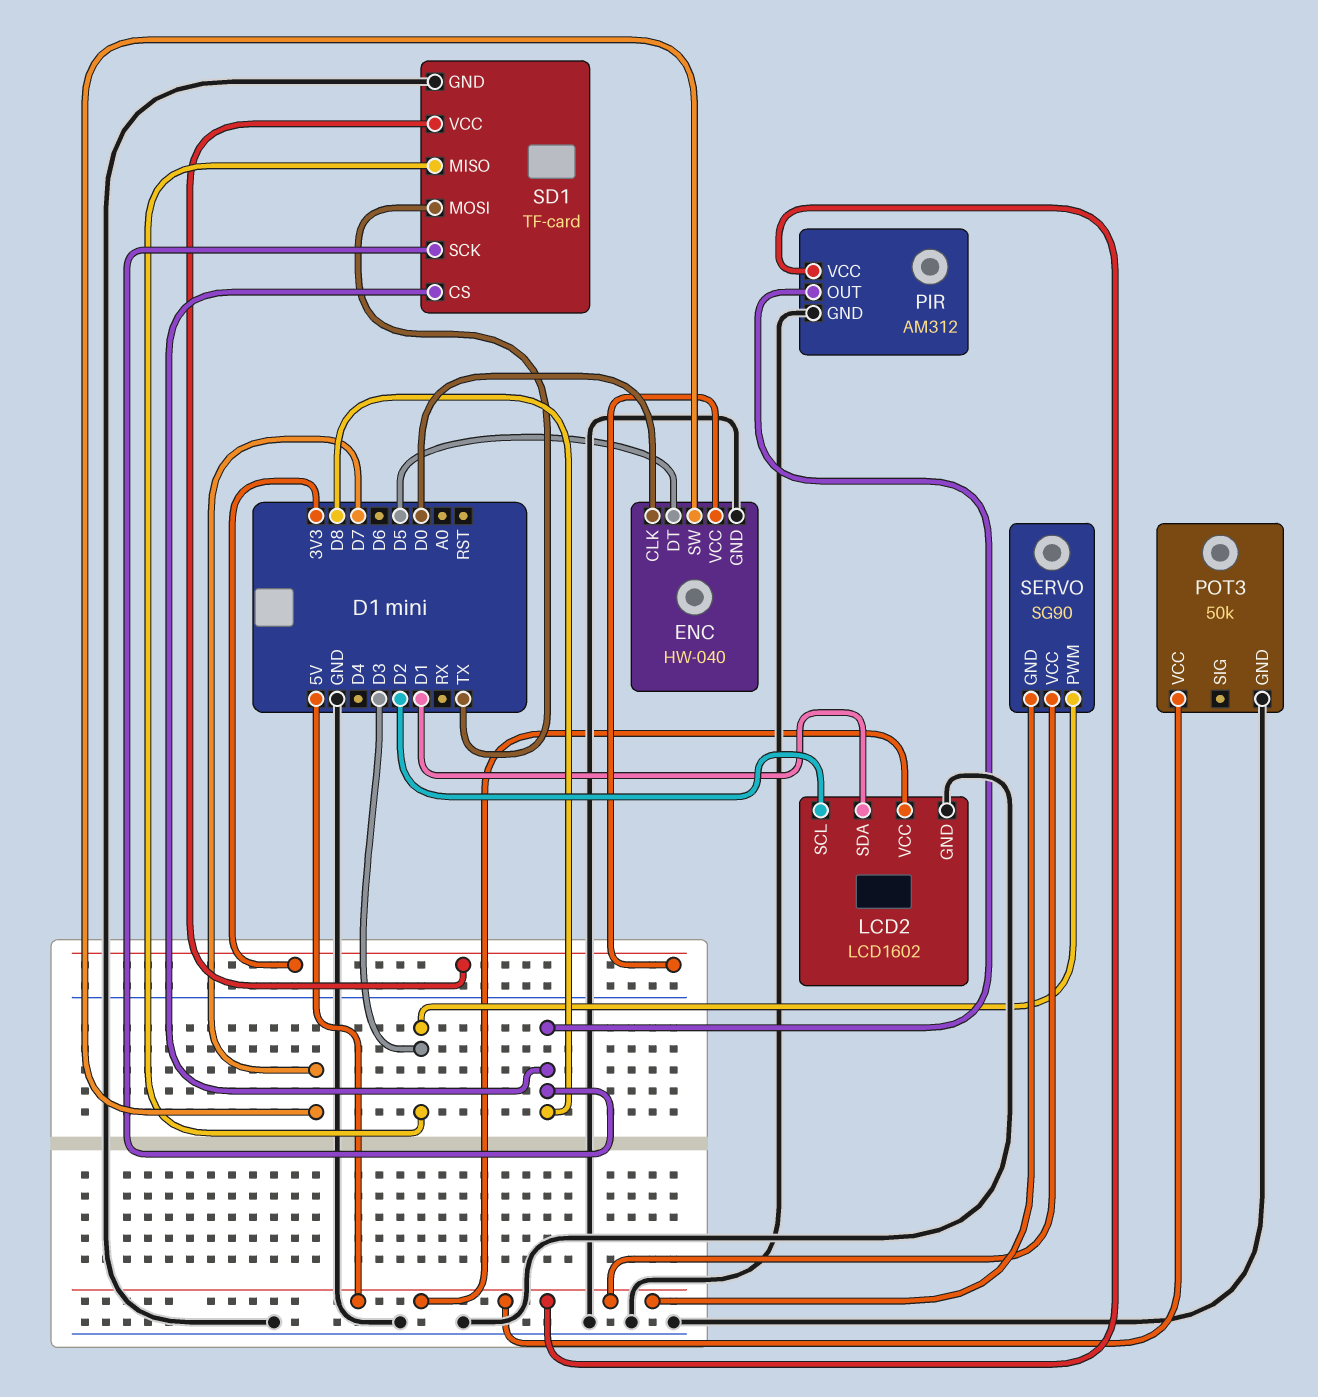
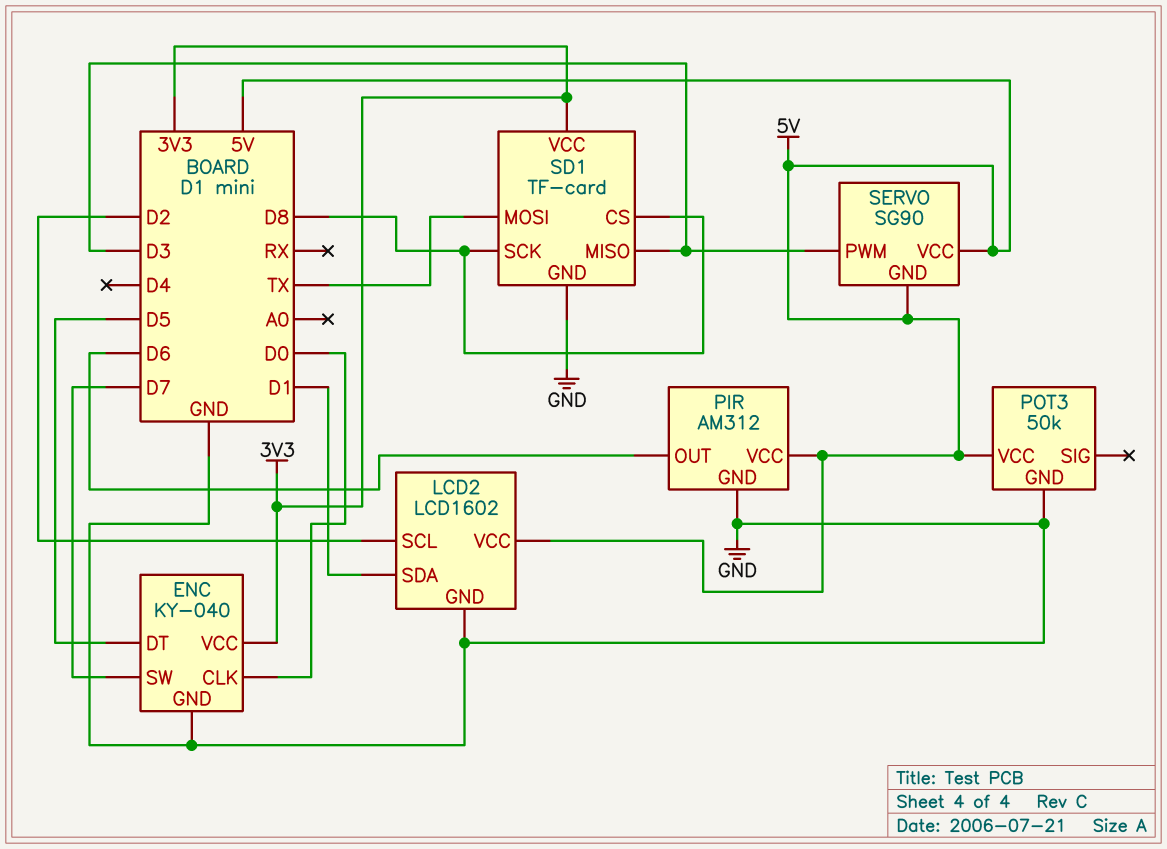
ENC: HW-040 -> KY-040
PIR pin OUT: D8 -> D6

